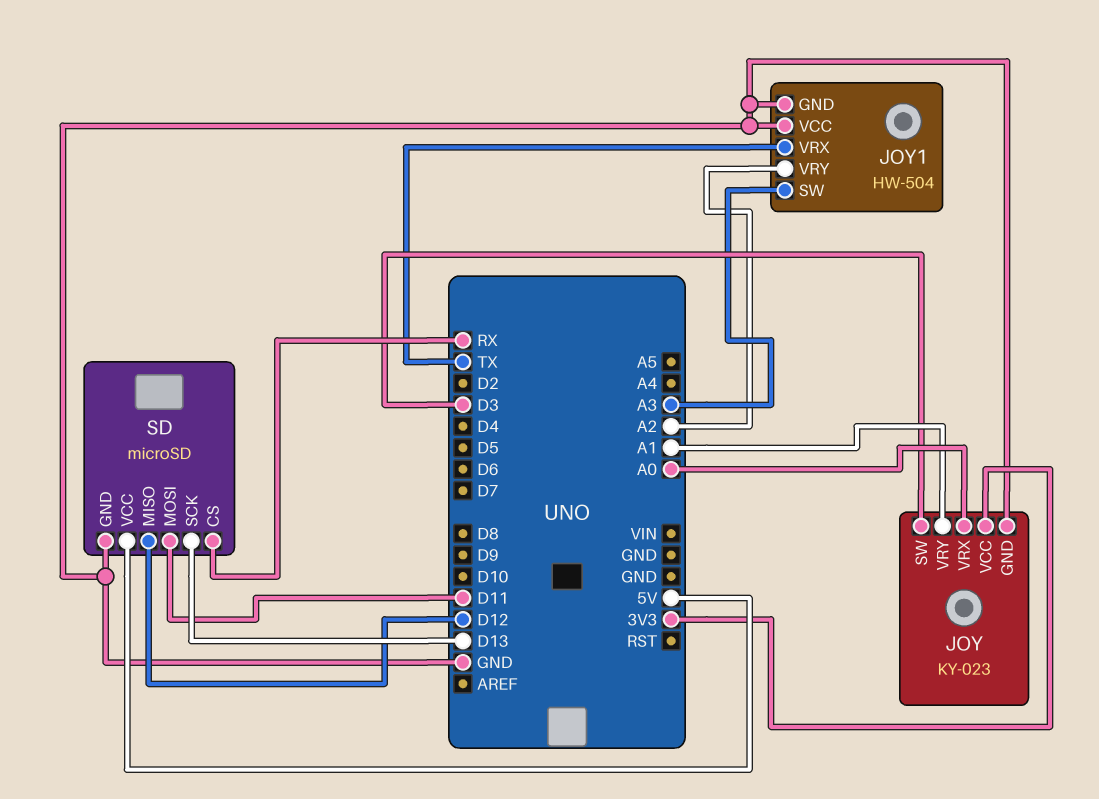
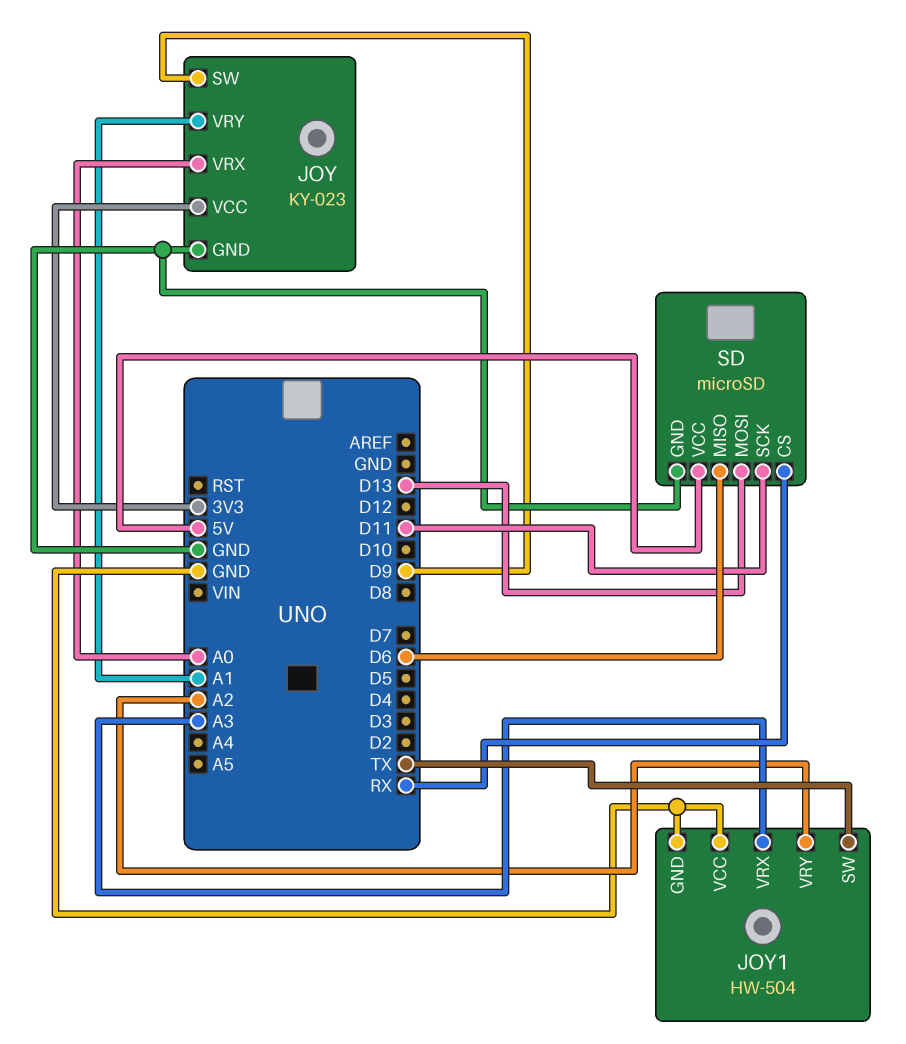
JOY pin SW: D3 -> D9
JOY1 pin SW: A3 -> TX
JOY1 pin VRX: TX -> A3
SD pin MISO: D12 -> D6
SD pin MOSI: D11 -> D13
SD pin SCK: D13 -> D11

